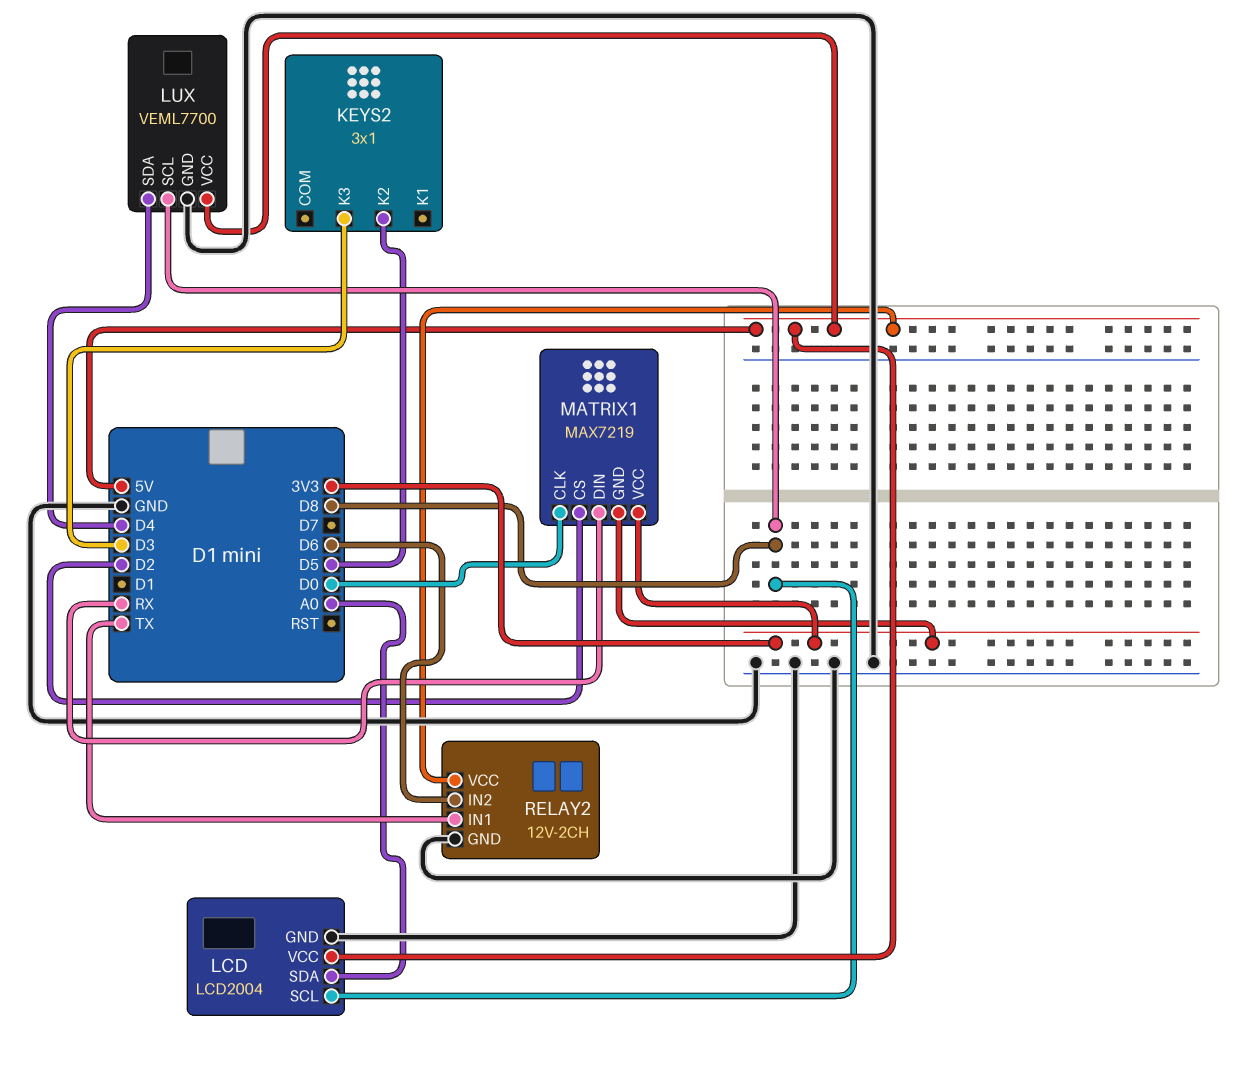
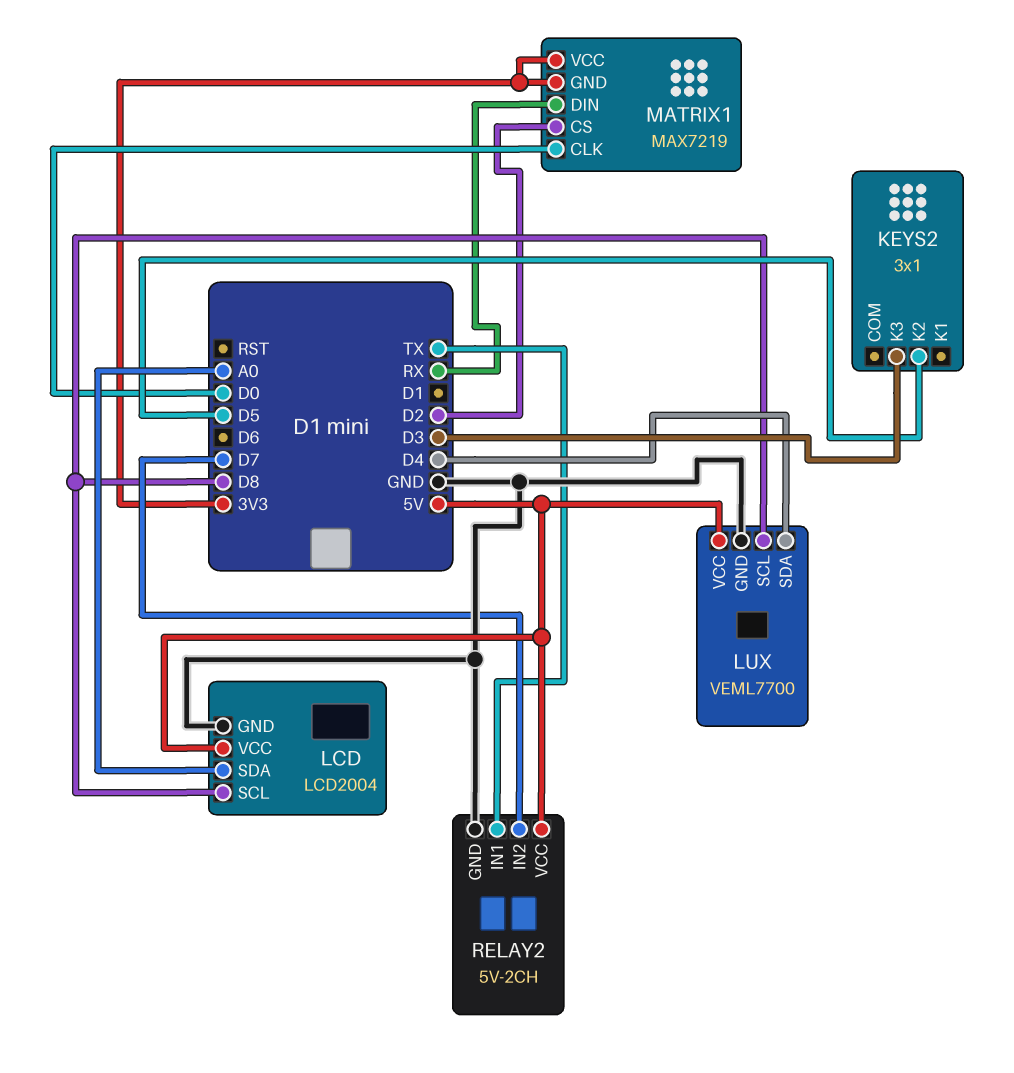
RELAY2: 12V-2CH -> 5V-2CH
RELAY2 pin IN2: D6 -> D7

